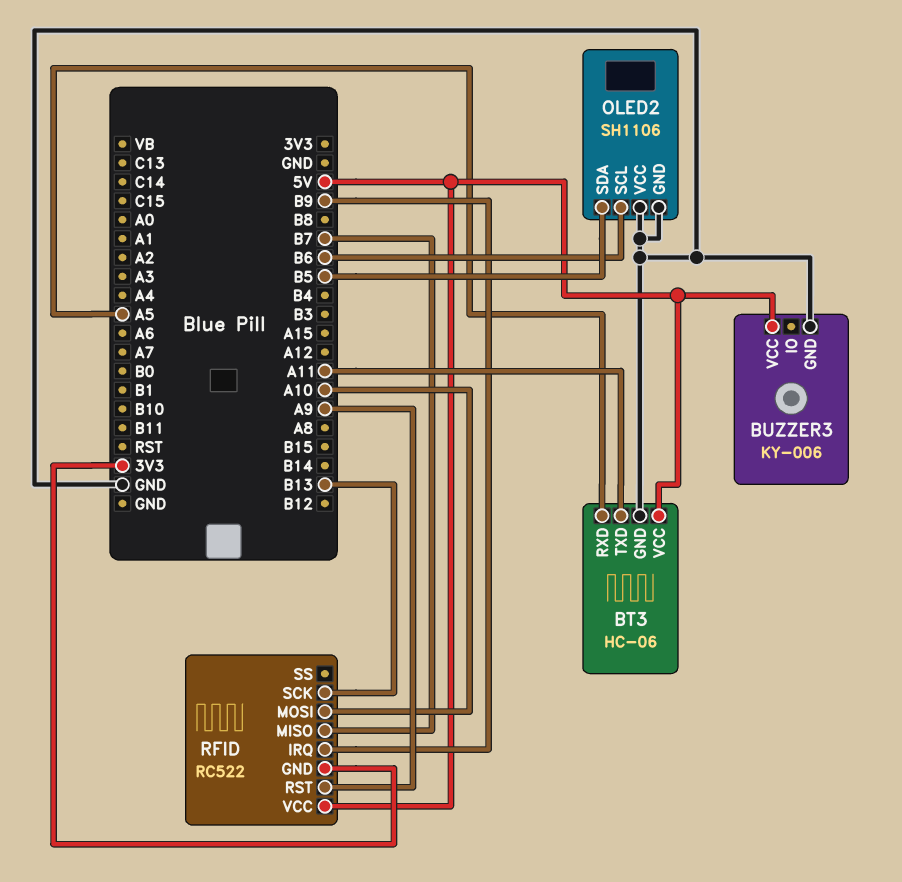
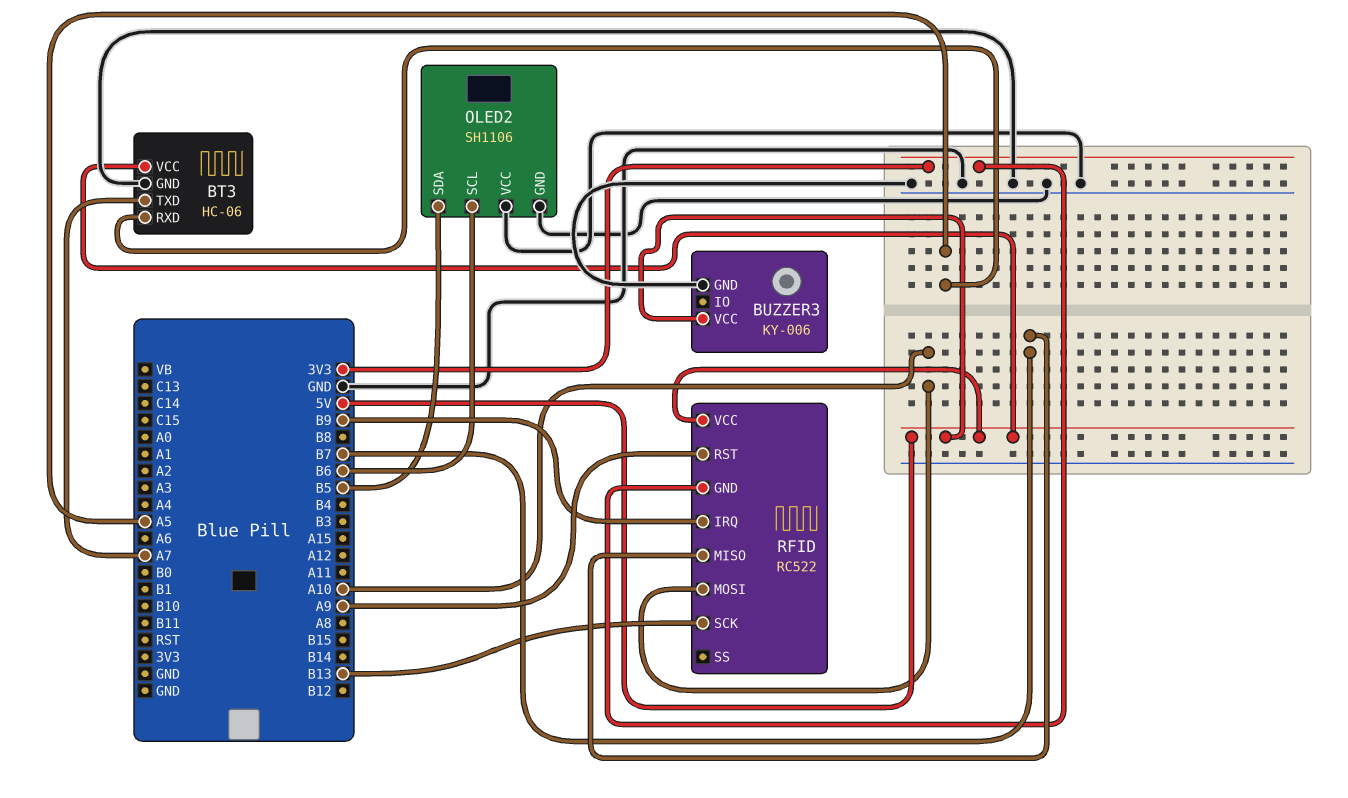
BT3 pin TXD: A11 -> A7

